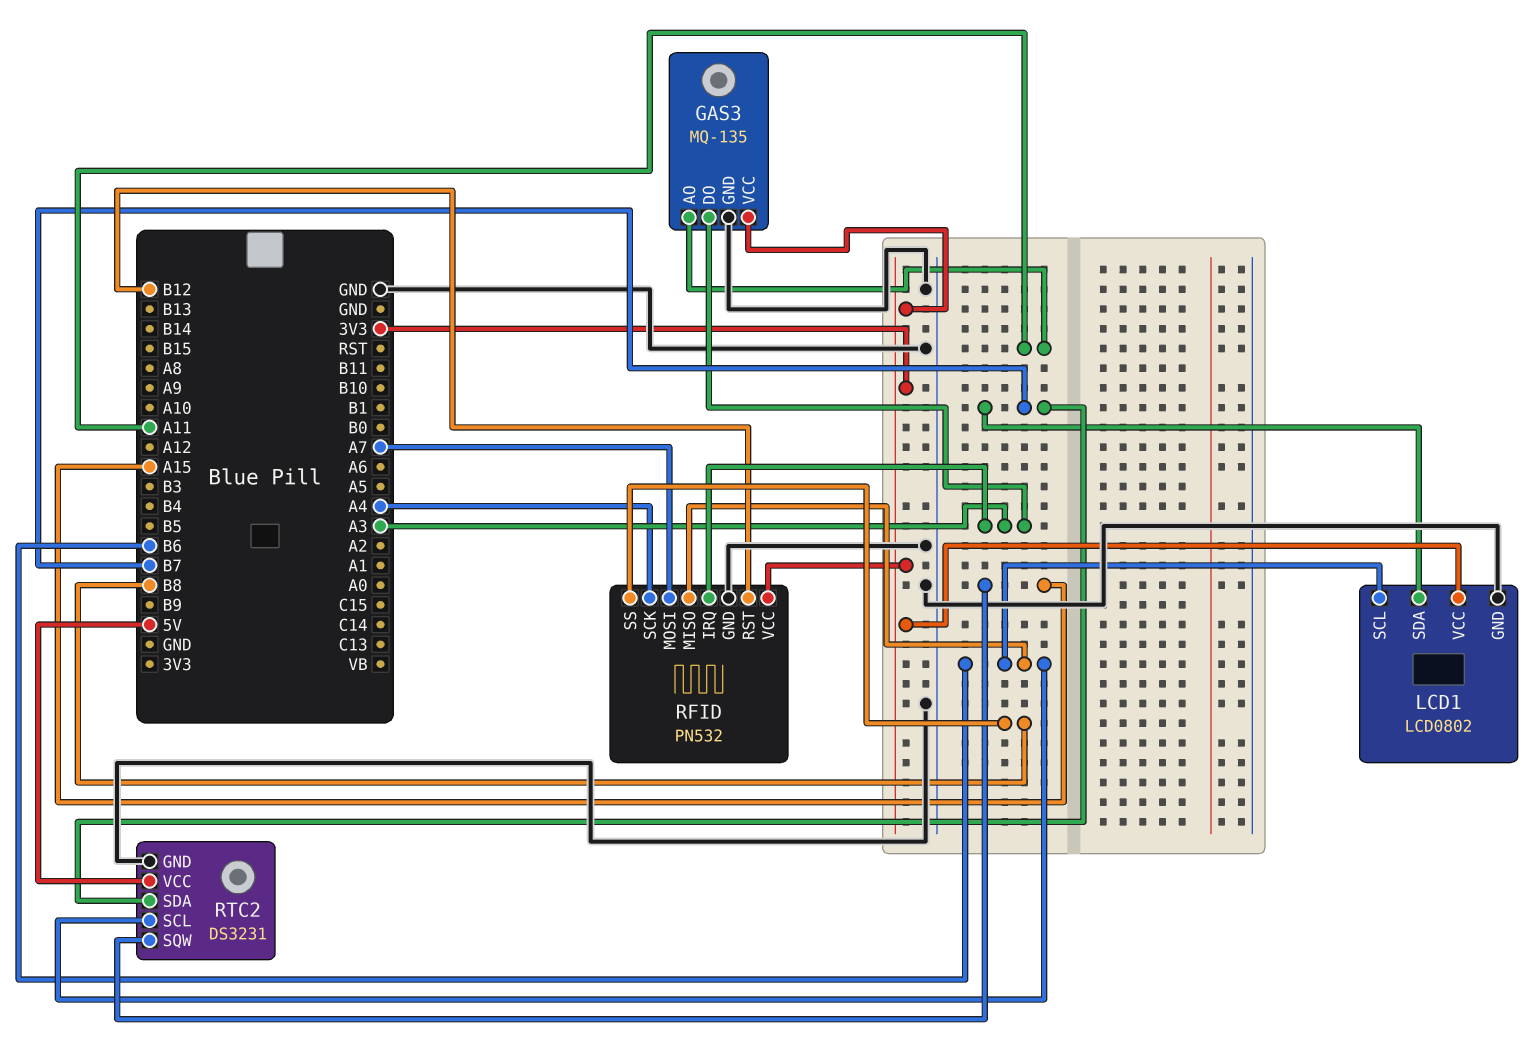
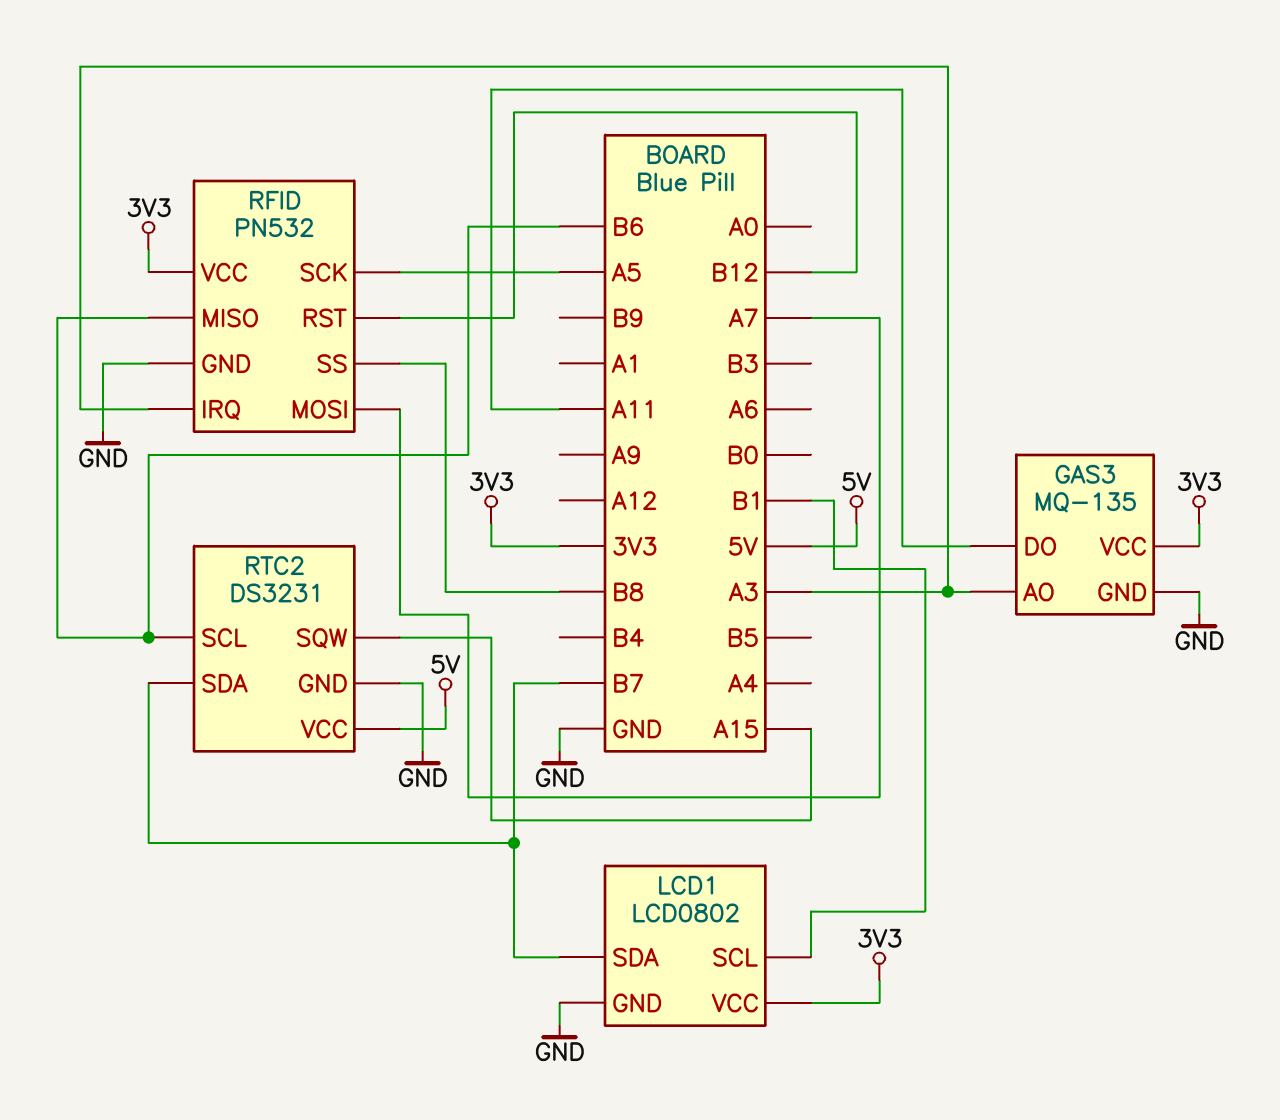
GAS3 pin AO: A11 -> A3
GAS3 pin DO: A3 -> A11
LCD1 pin SCL: B6 -> B1
RFID pin SCK: A4 -> A5

